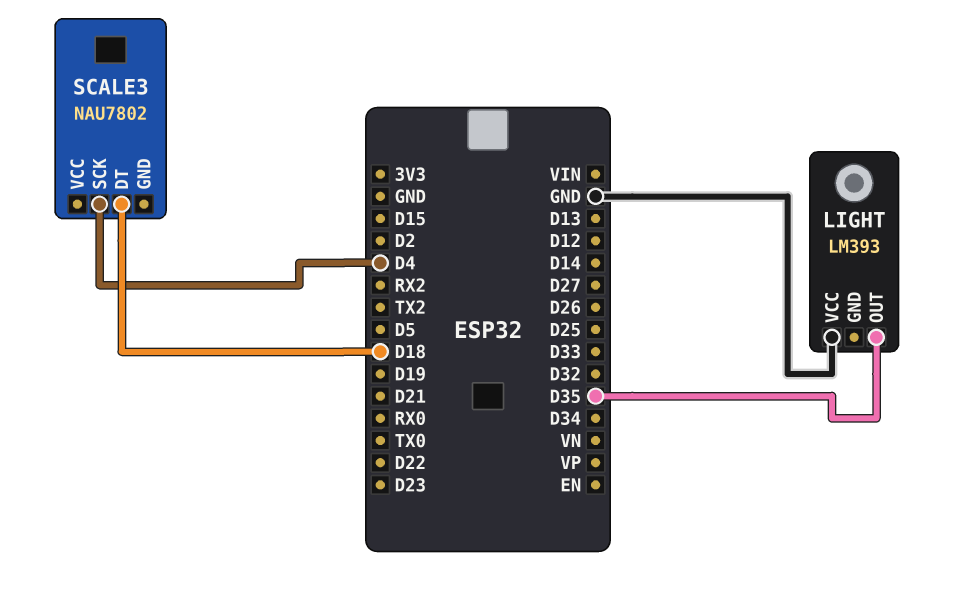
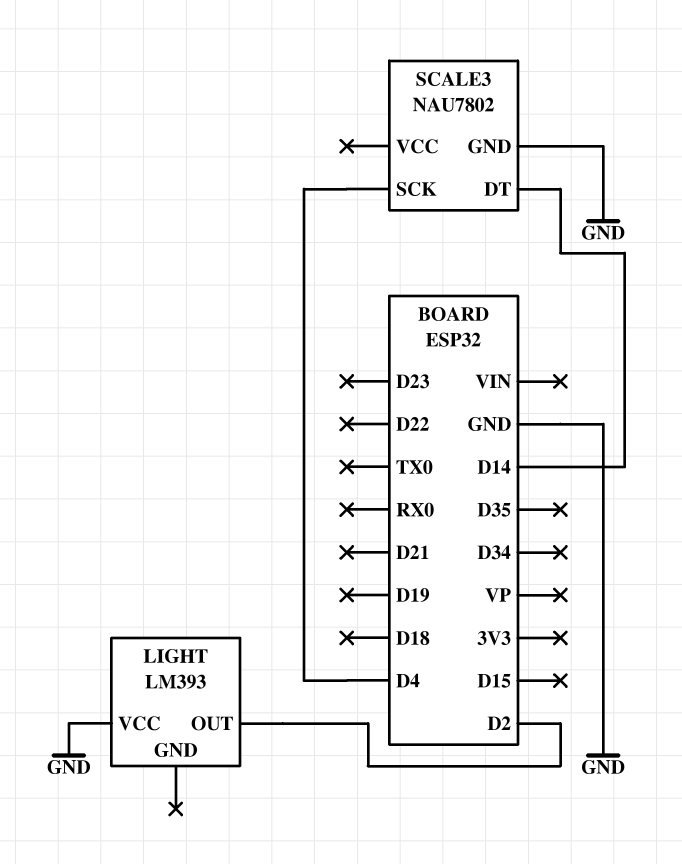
LIGHT pin OUT: D35 -> D2
SCALE3 pin DT: D18 -> D14
SCALE3 pin GND: none -> GND

